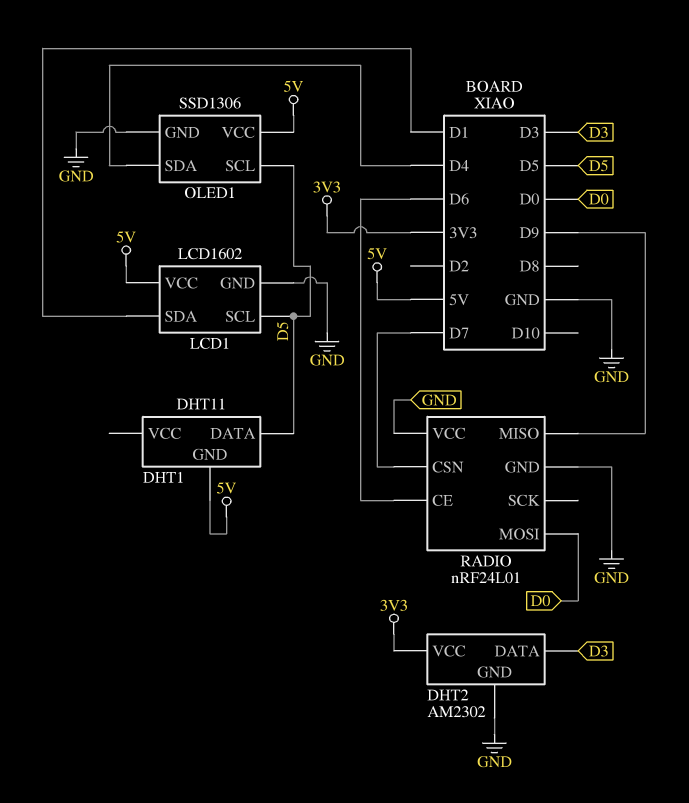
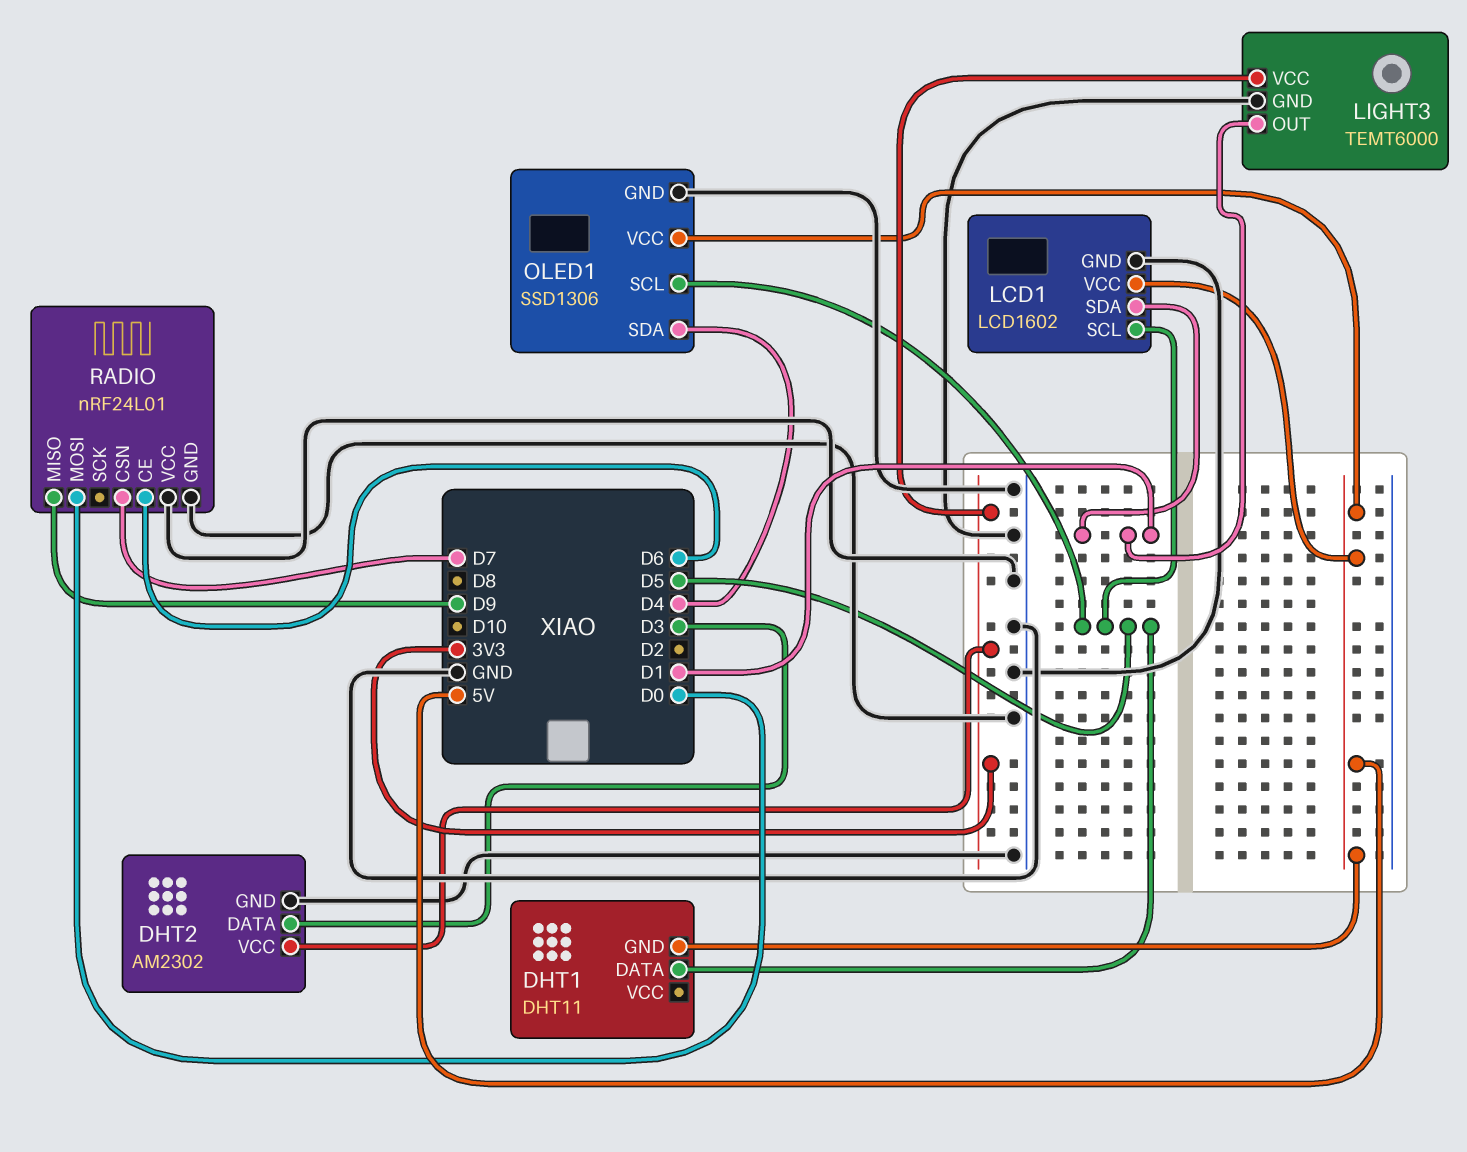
LIGHT3: none -> TEMT6000
LIGHT3 pin GND: none -> GND
LIGHT3 pin OUT: none -> D1
LIGHT3 pin VCC: none -> 3V3

